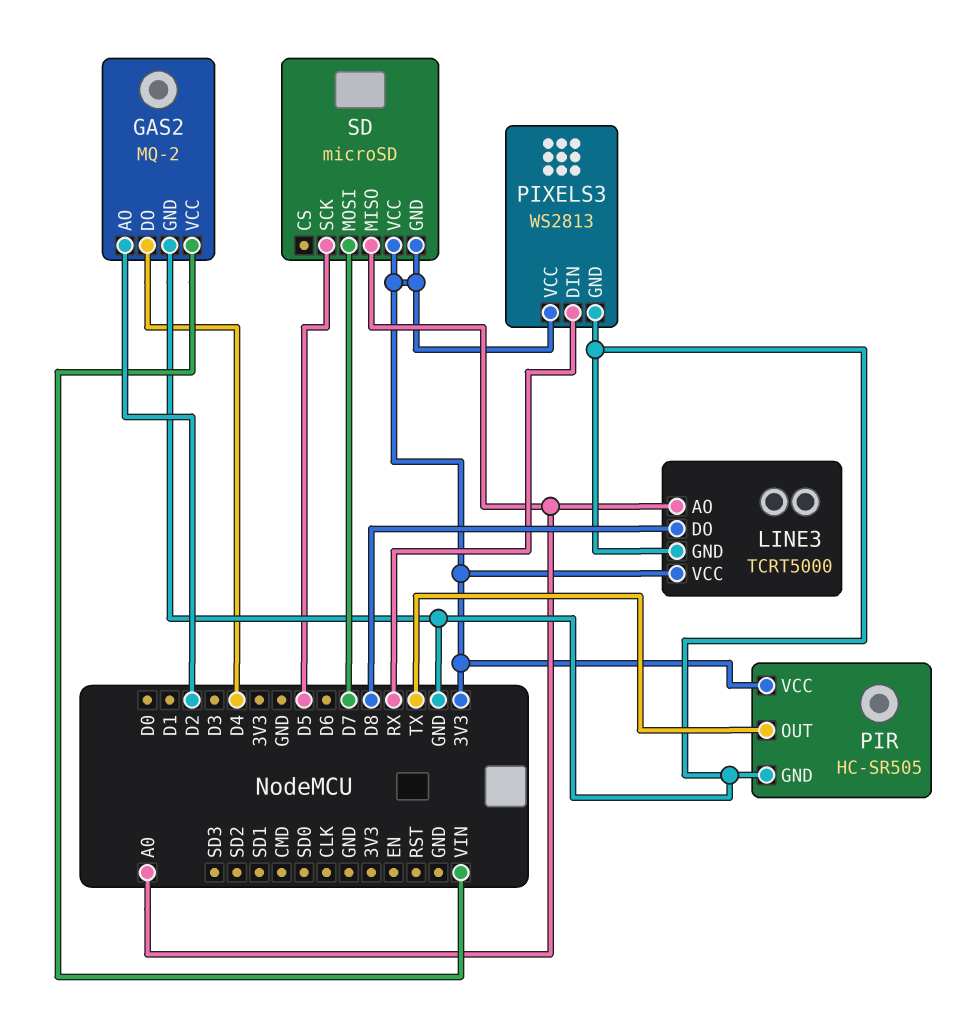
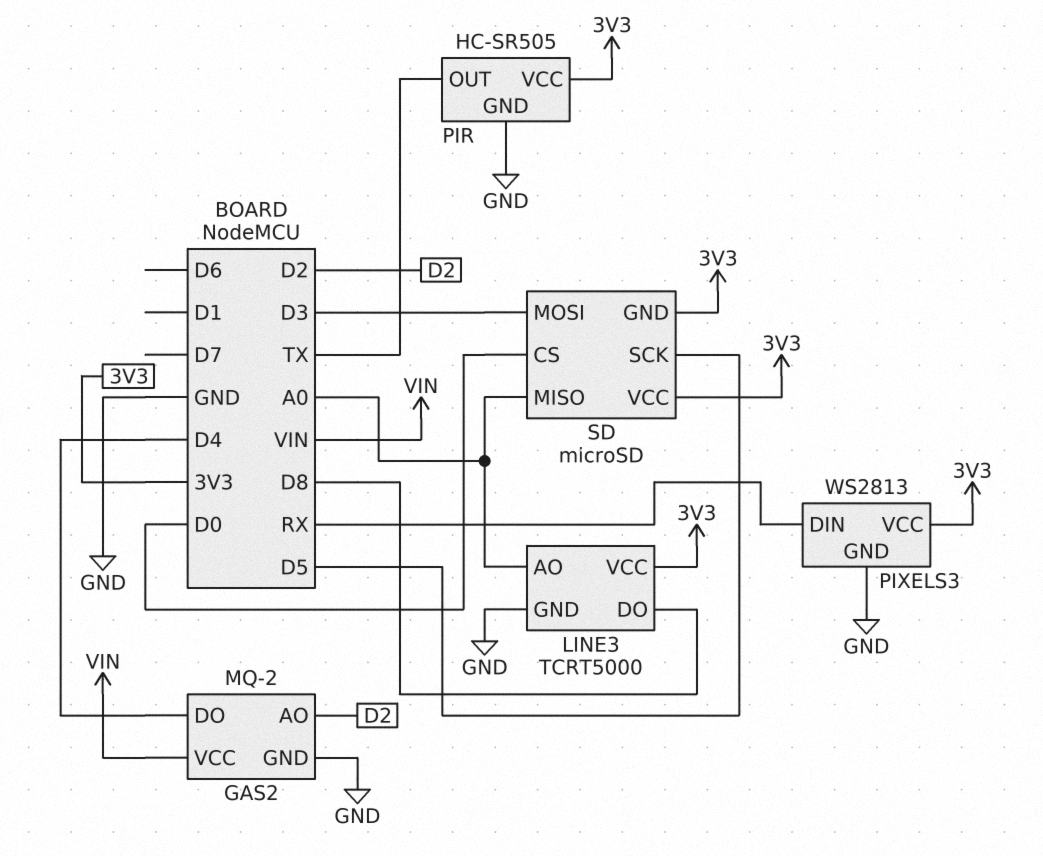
SD pin CS: none -> D0
SD pin MOSI: D7 -> D3

